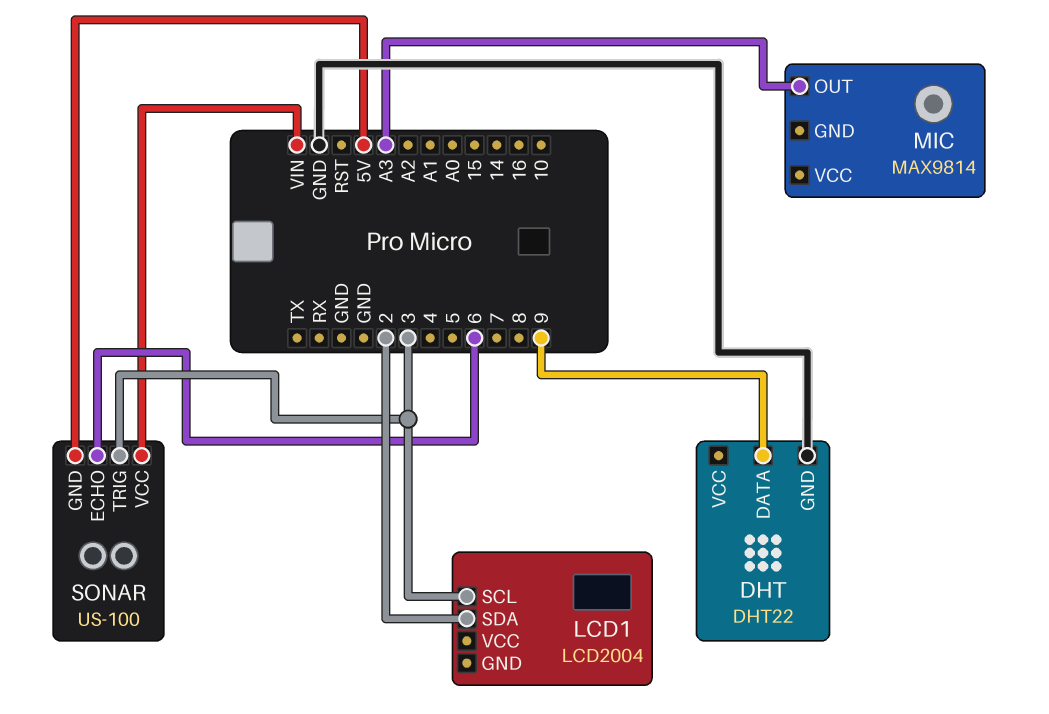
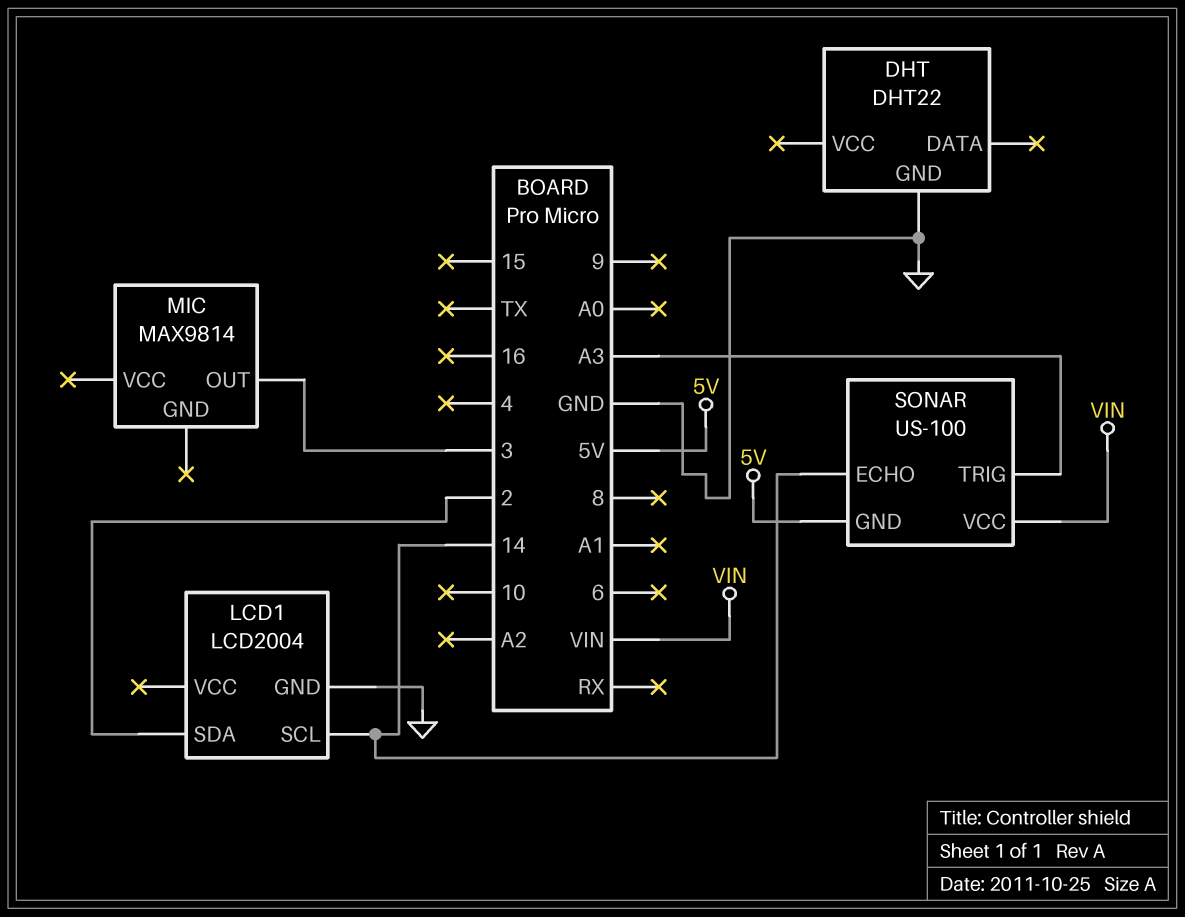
DHT pin DATA: 9 -> none
LCD1 pin GND: none -> GND
LCD1 pin SCL: 3 -> 14
MIC pin OUT: A3 -> 3
SONAR pin ECHO: 6 -> 14
SONAR pin TRIG: 3 -> A3

